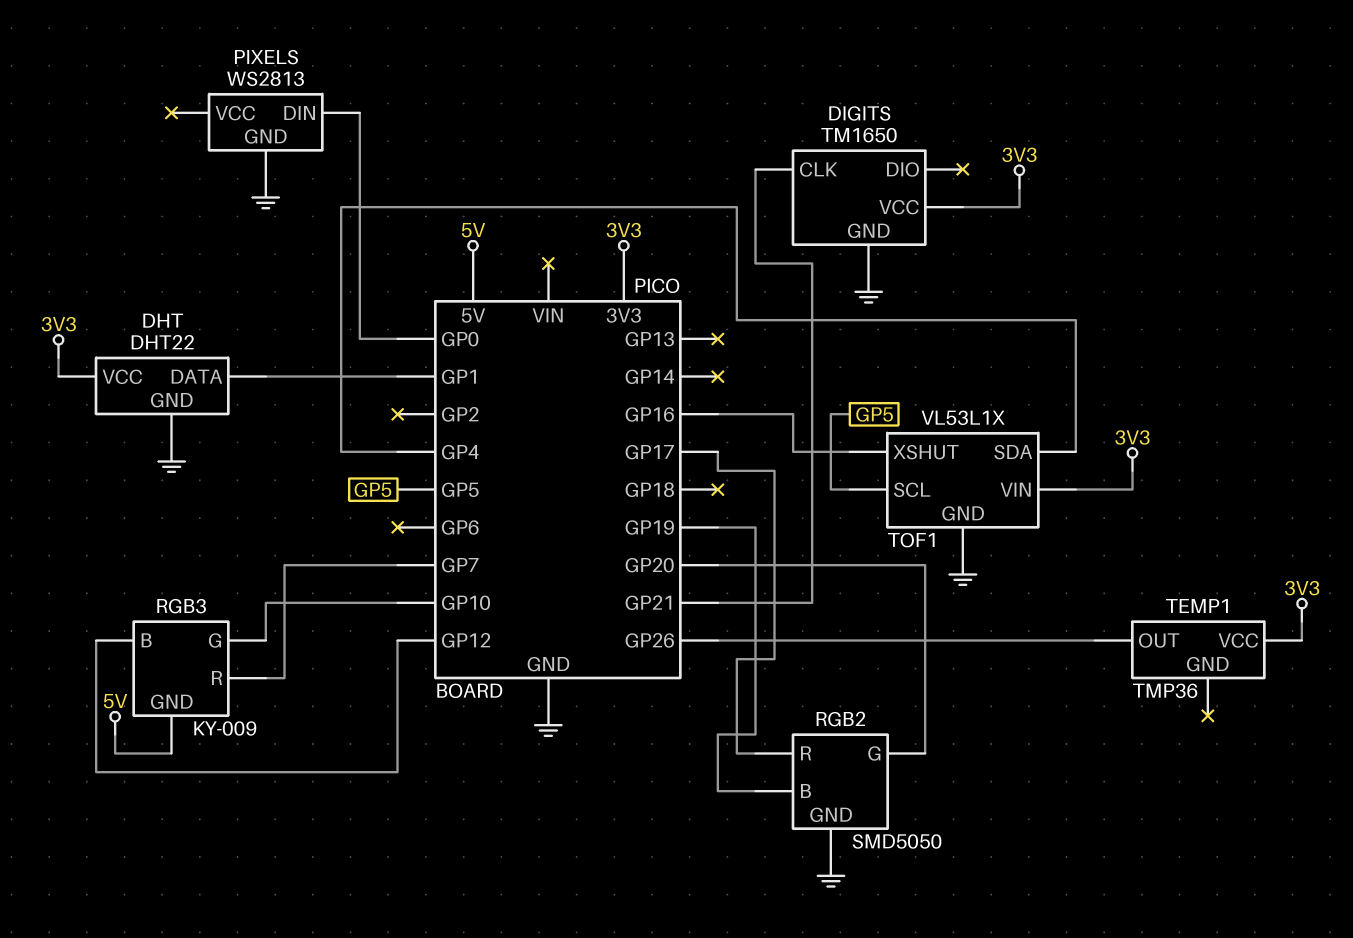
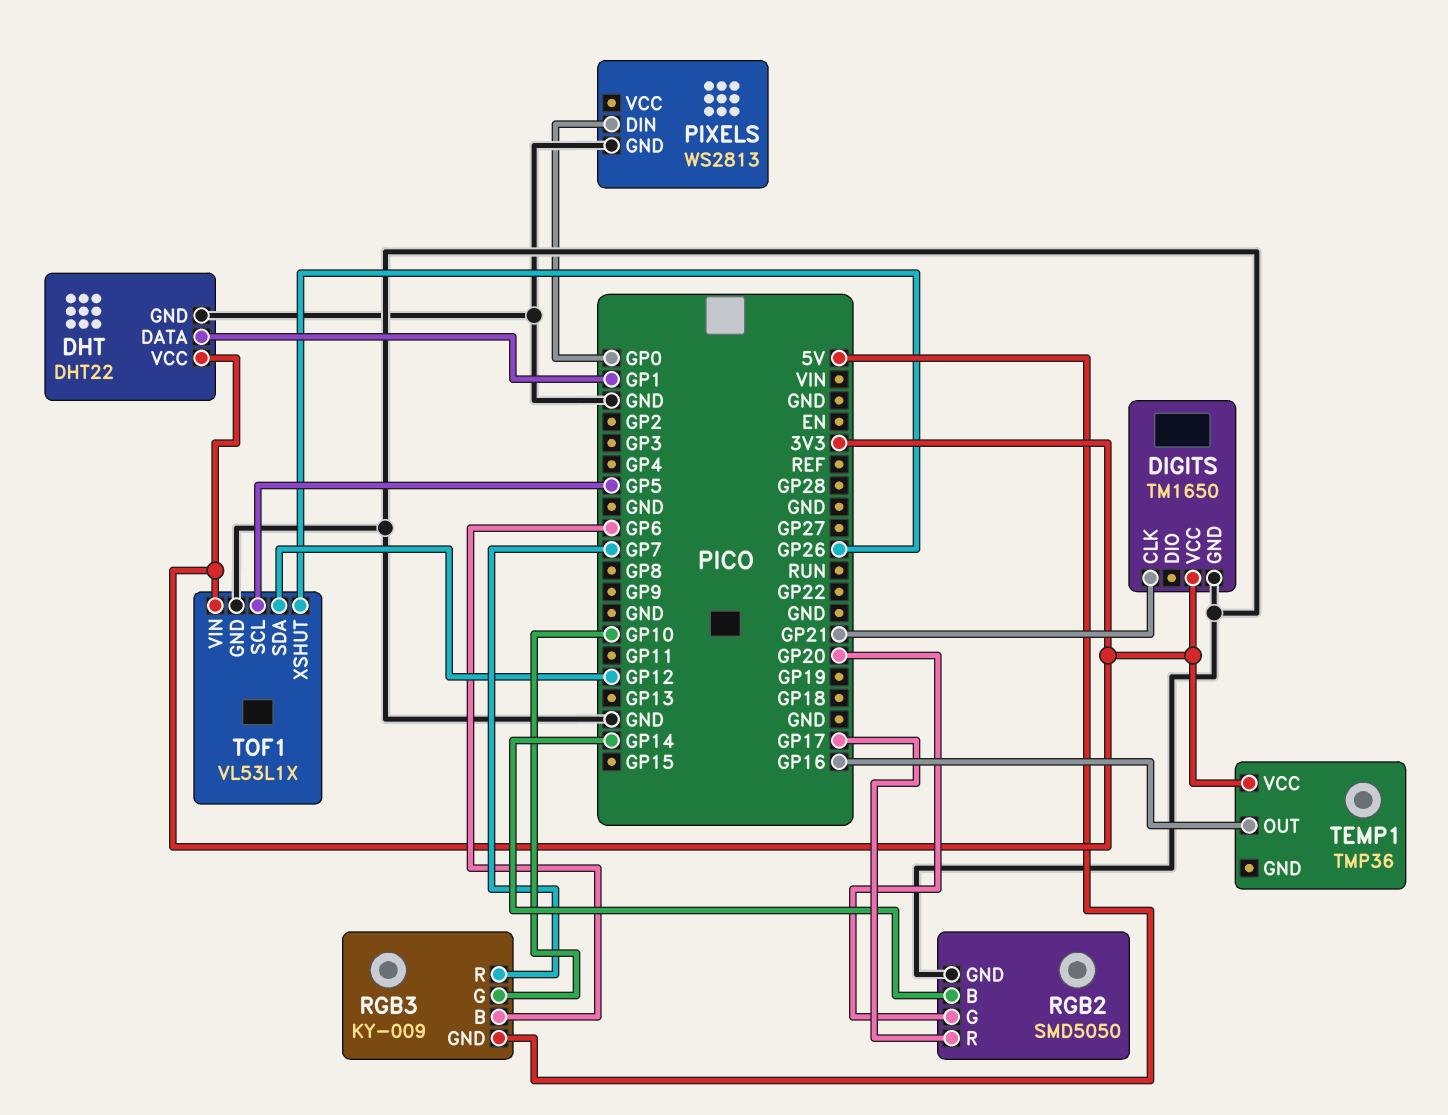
RGB2 pin B: GP19 -> GP14
RGB3 pin B: GP12 -> GP6
TEMP1 pin OUT: GP26 -> GP16
TOF1 pin SDA: GP4 -> GP12
TOF1 pin XSHUT: GP16 -> GP26

